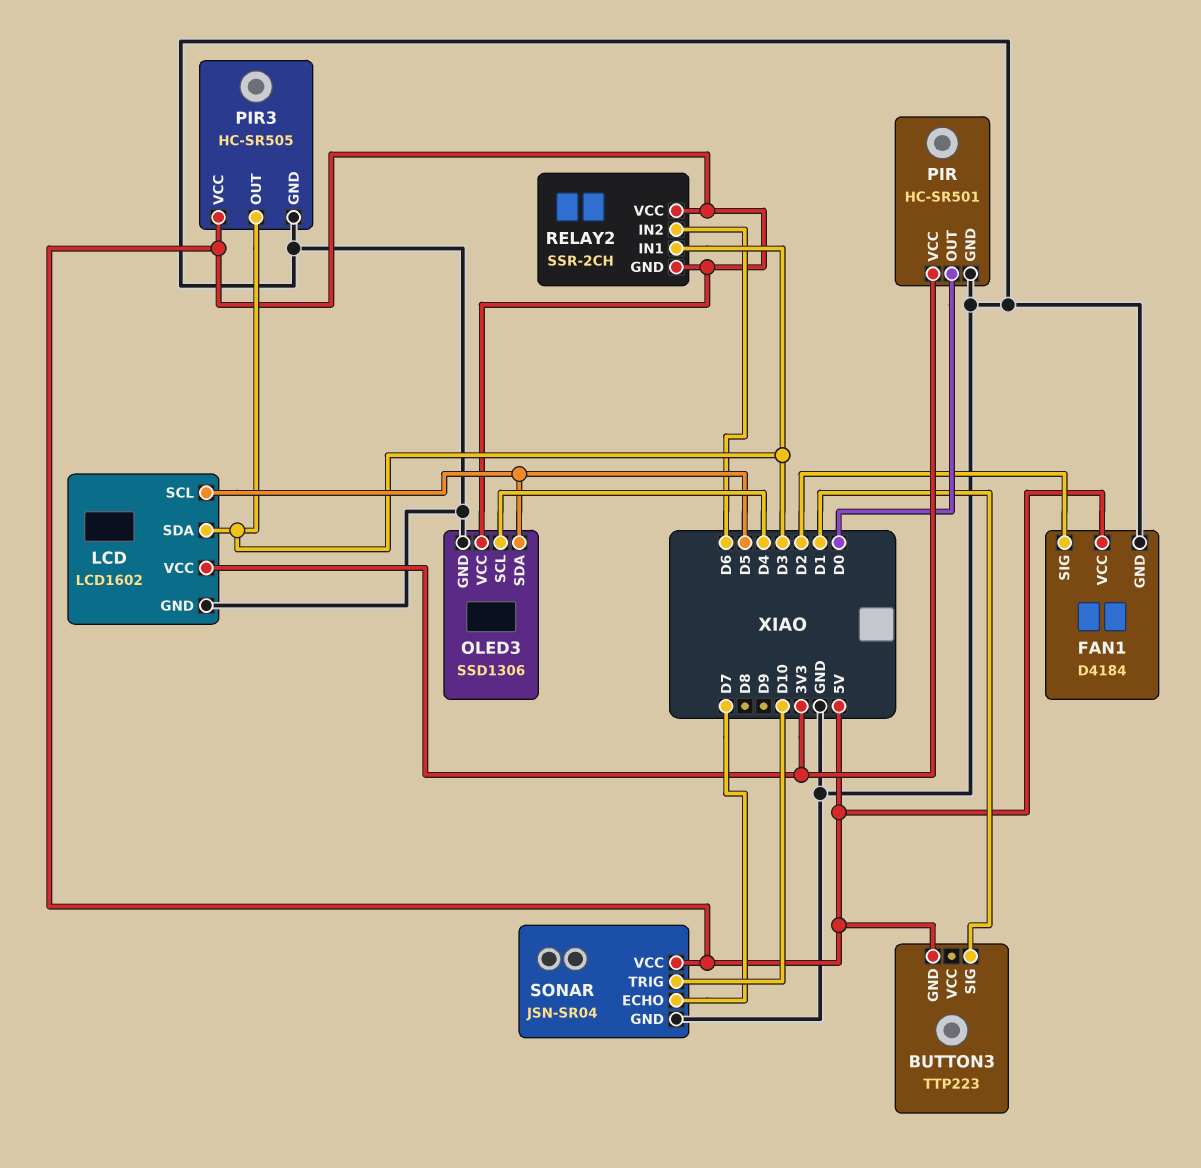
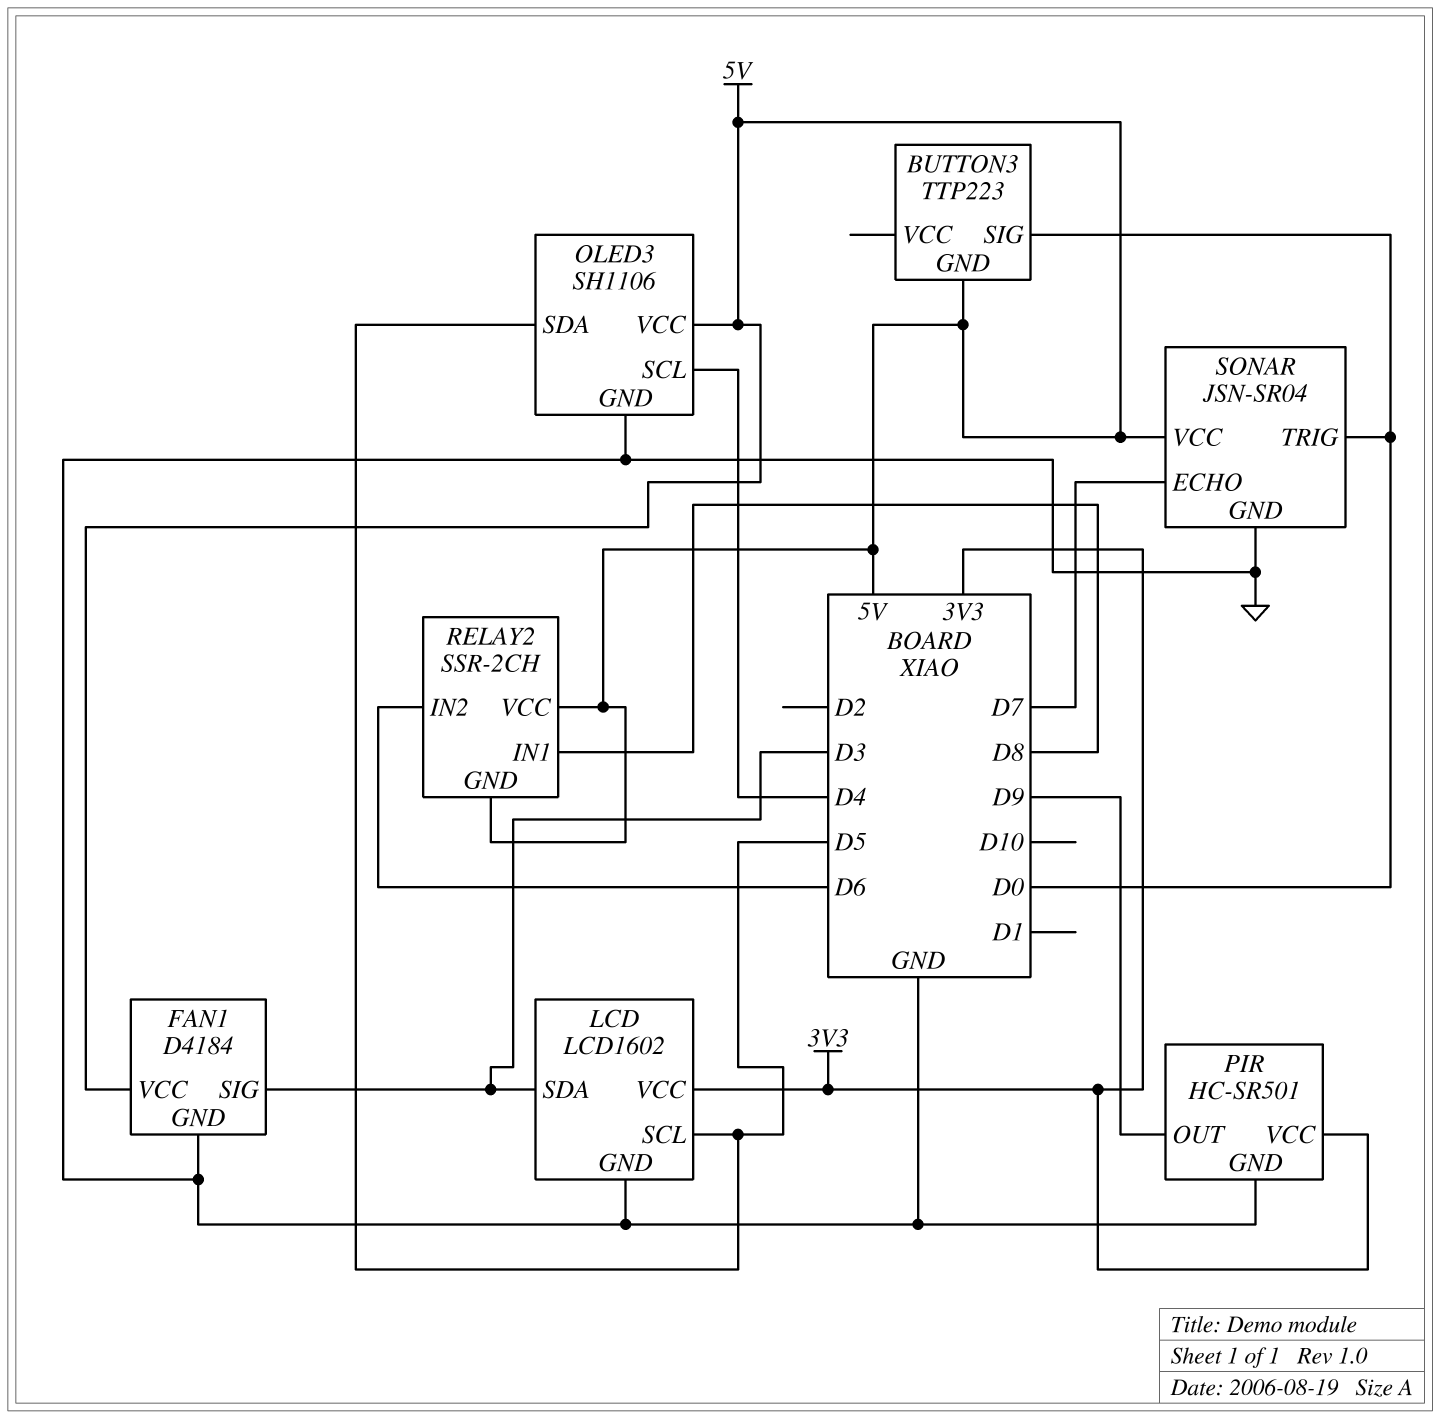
BUTTON3 pin SIG: D1 -> D0
FAN1 pin SIG: D2 -> D3
OLED3: SSD1306 -> SH1106
PIR pin OUT: D0 -> D9
PIR3: HC-SR505 -> none
PIR3 pin GND: GND -> none
PIR3 pin OUT: D3 -> none
PIR3 pin VCC: 5V -> none
RELAY2 pin IN1: D3 -> D8
SONAR pin TRIG: D10 -> D0

